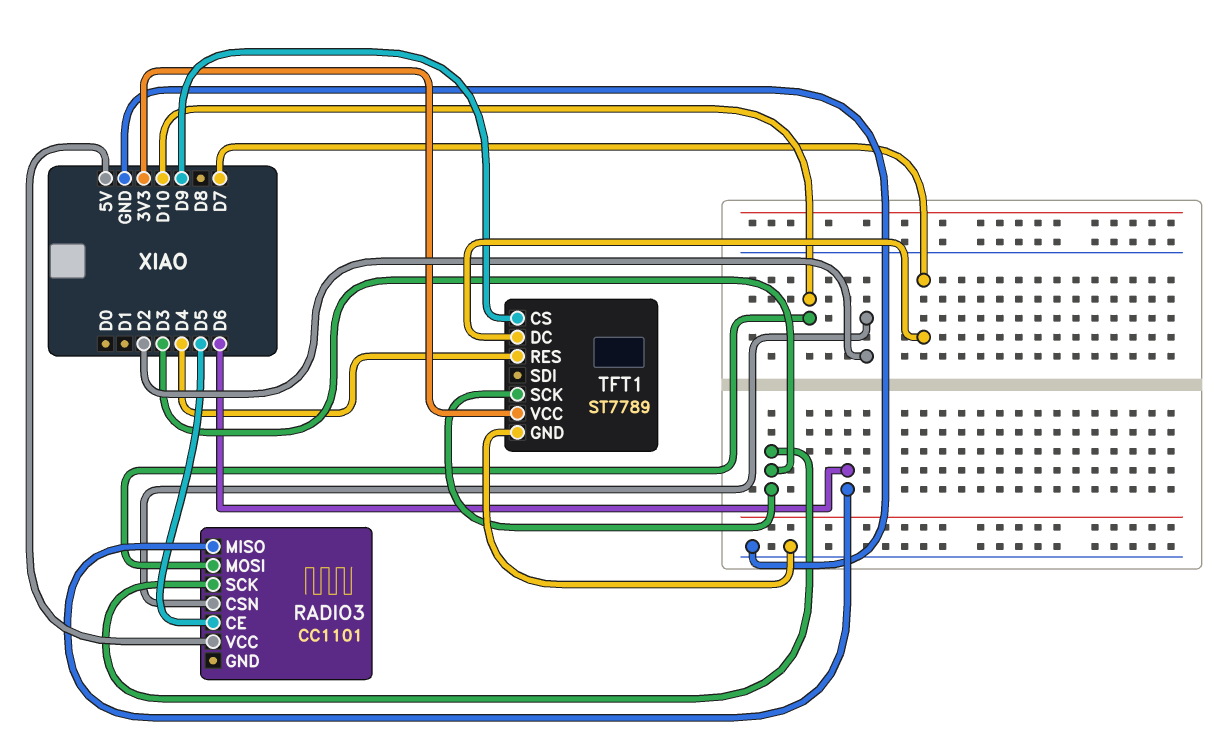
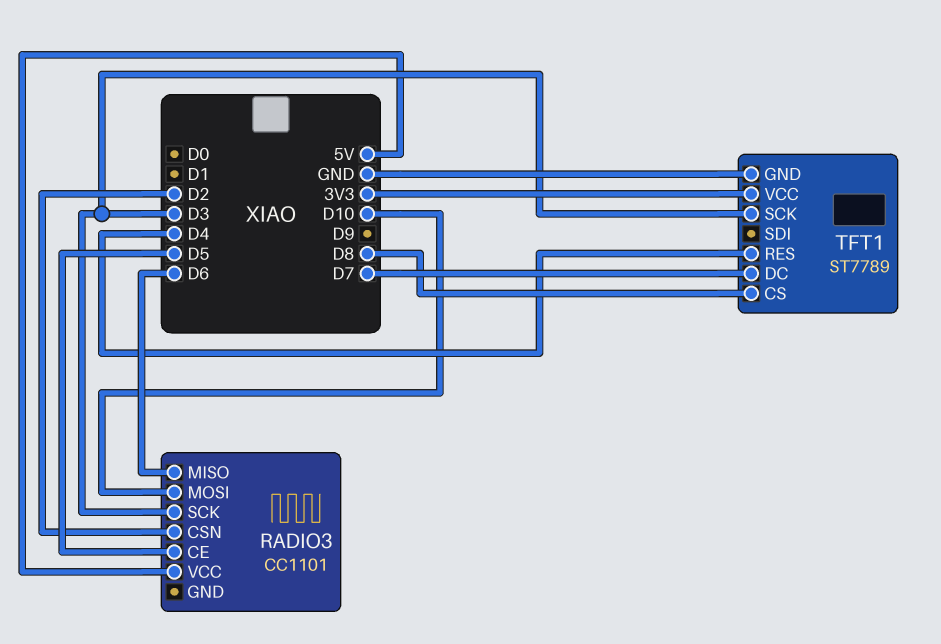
TFT1 pin CS: D9 -> D8

